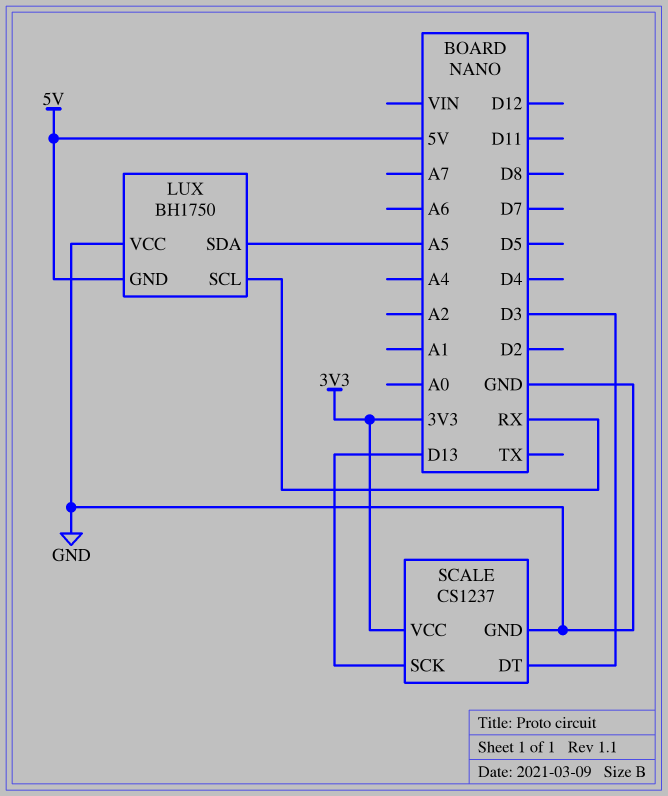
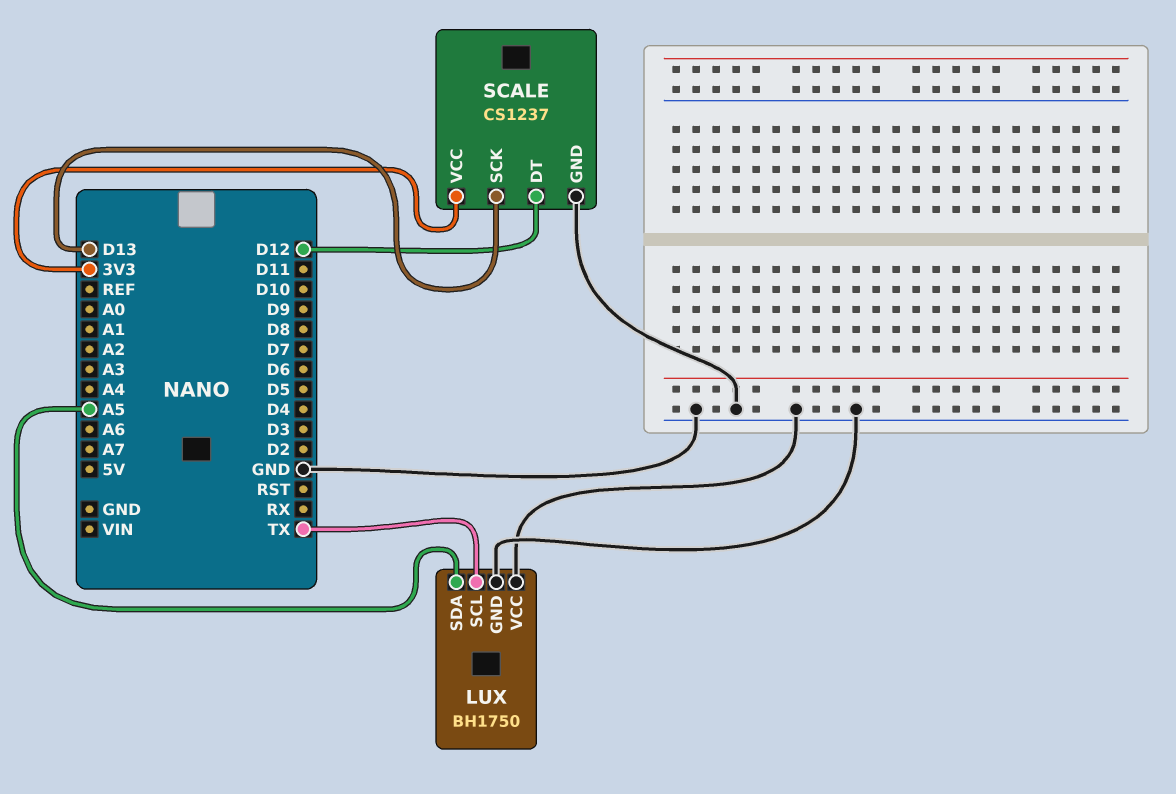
LUX pin GND: 5V -> GND
LUX pin SCL: RX -> TX
SCALE pin DT: D3 -> D12

